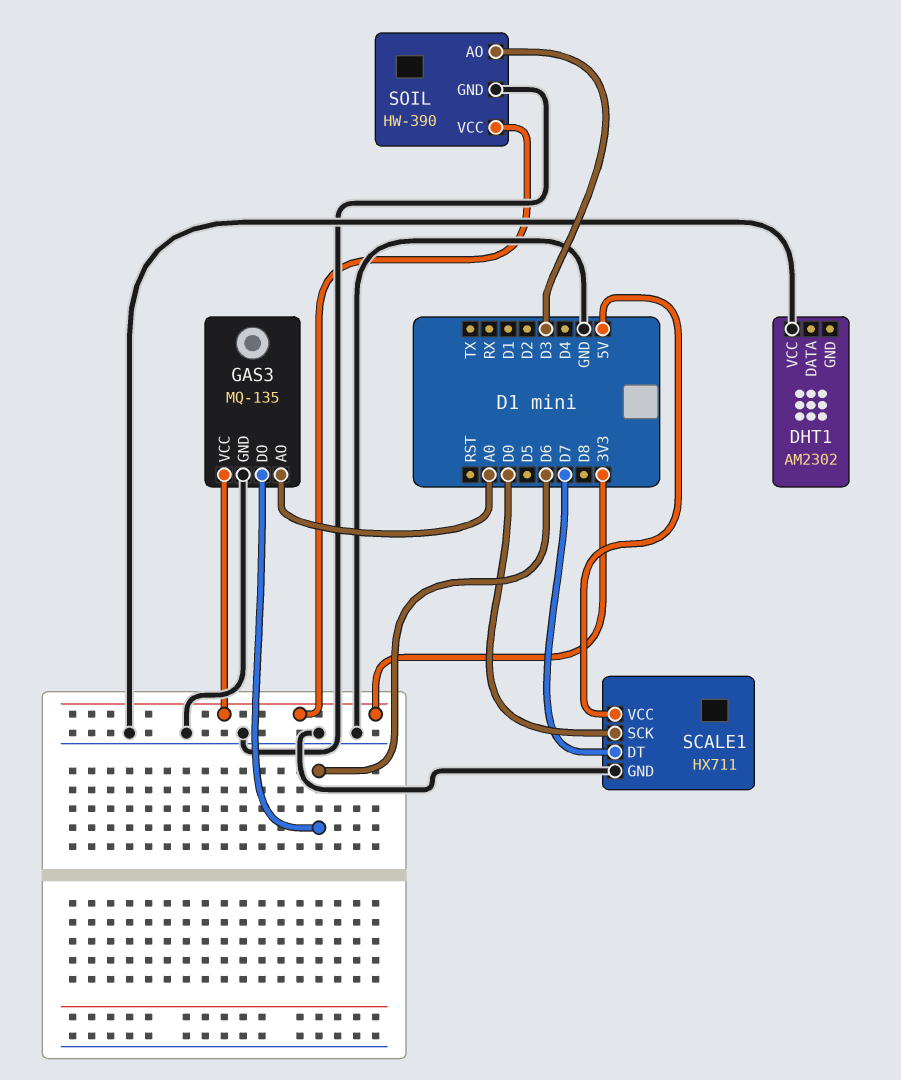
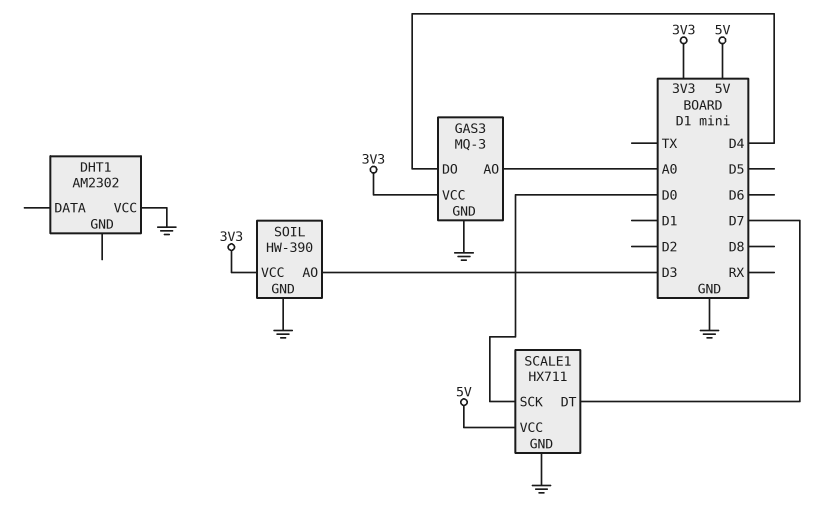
GAS3: MQ-135 -> MQ-3
GAS3 pin DO: D6 -> D4

